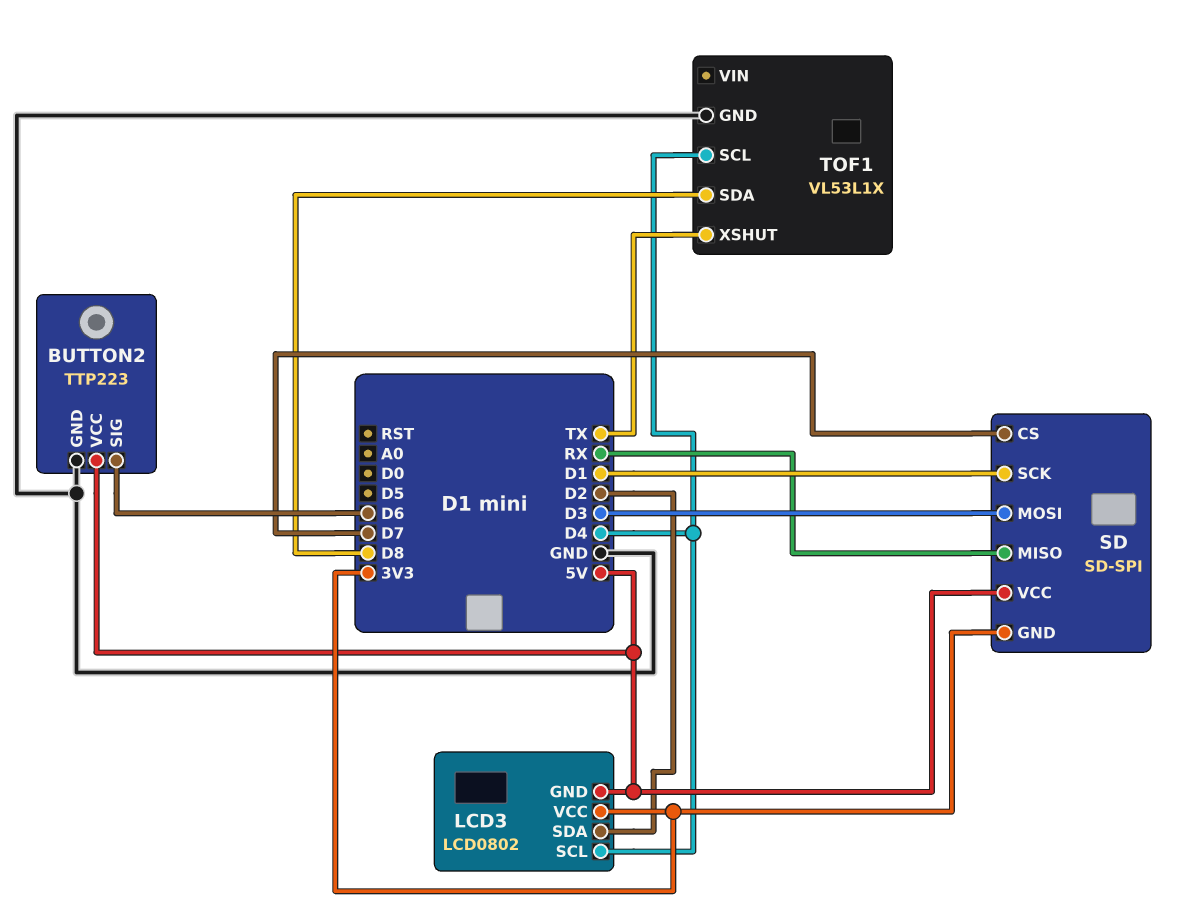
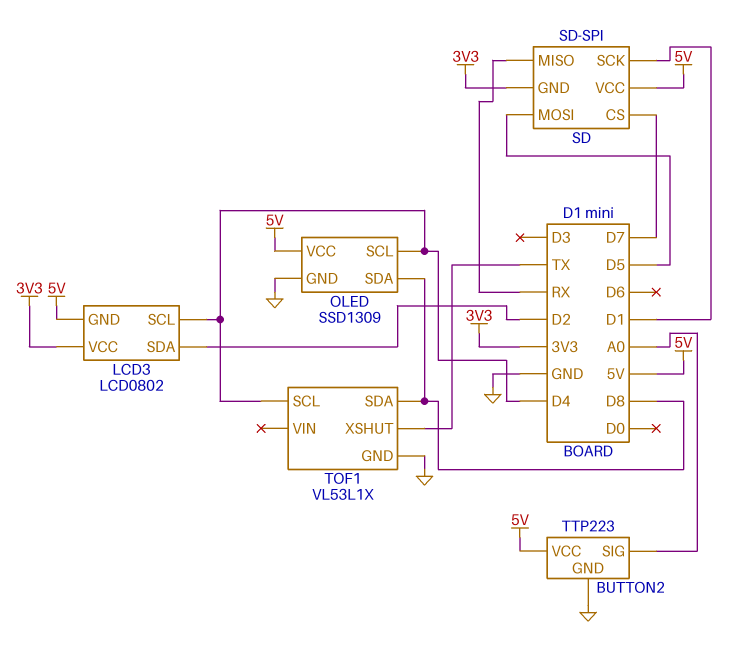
BUTTON2 pin SIG: D6 -> A0
OLED: none -> SSD1309
OLED pin GND: none -> GND
OLED pin SCL: none -> D4
OLED pin SDA: none -> D8
OLED pin VCC: none -> 5V
SD pin MOSI: D3 -> D5

